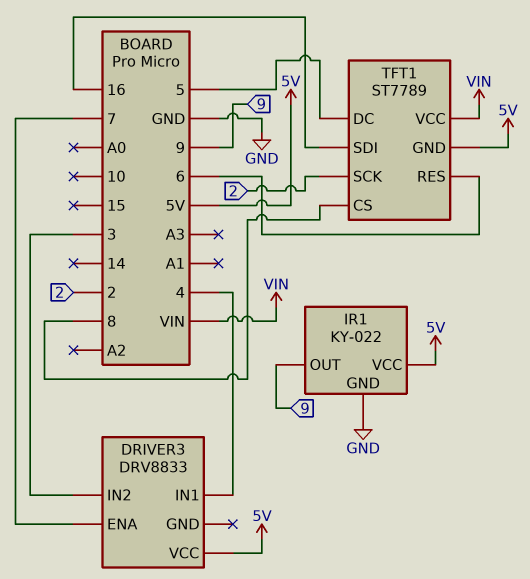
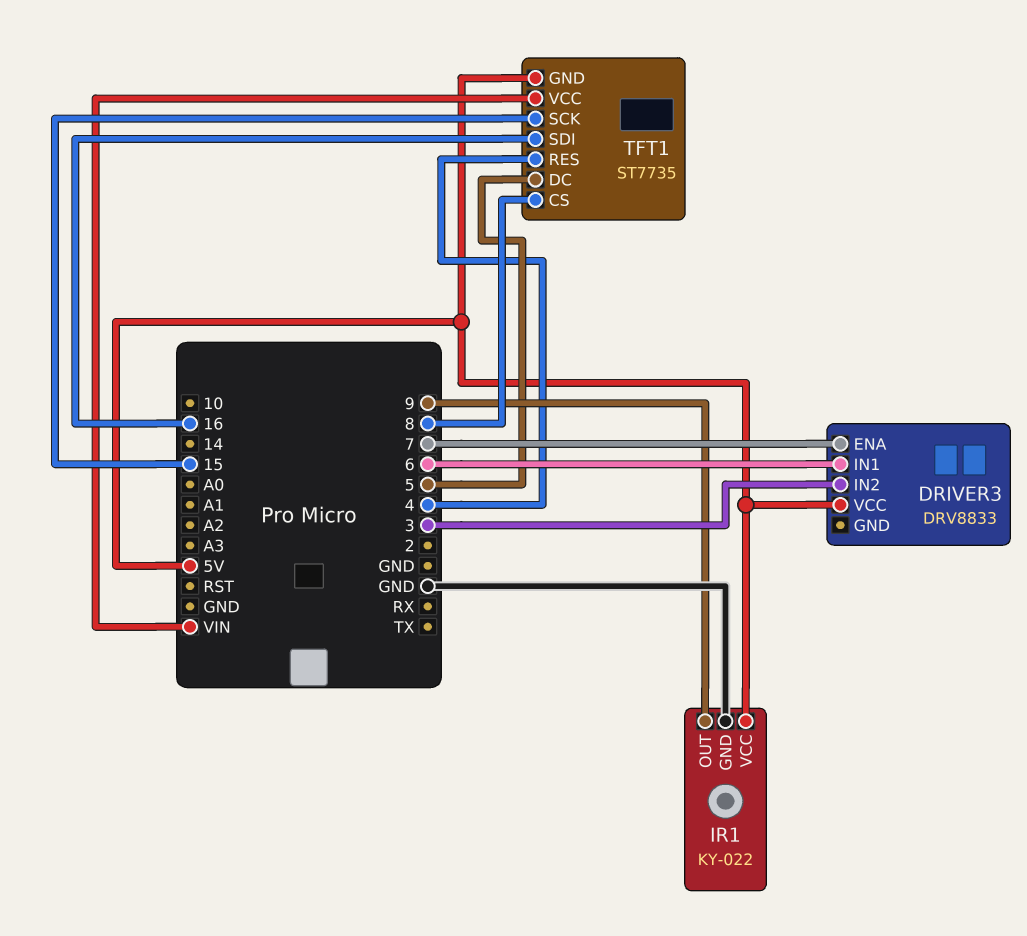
DRIVER3 pin IN1: 4 -> 6
TFT1: ST7789 -> ST7735
TFT1 pin RES: 6 -> 4
TFT1 pin SCK: 2 -> 15

